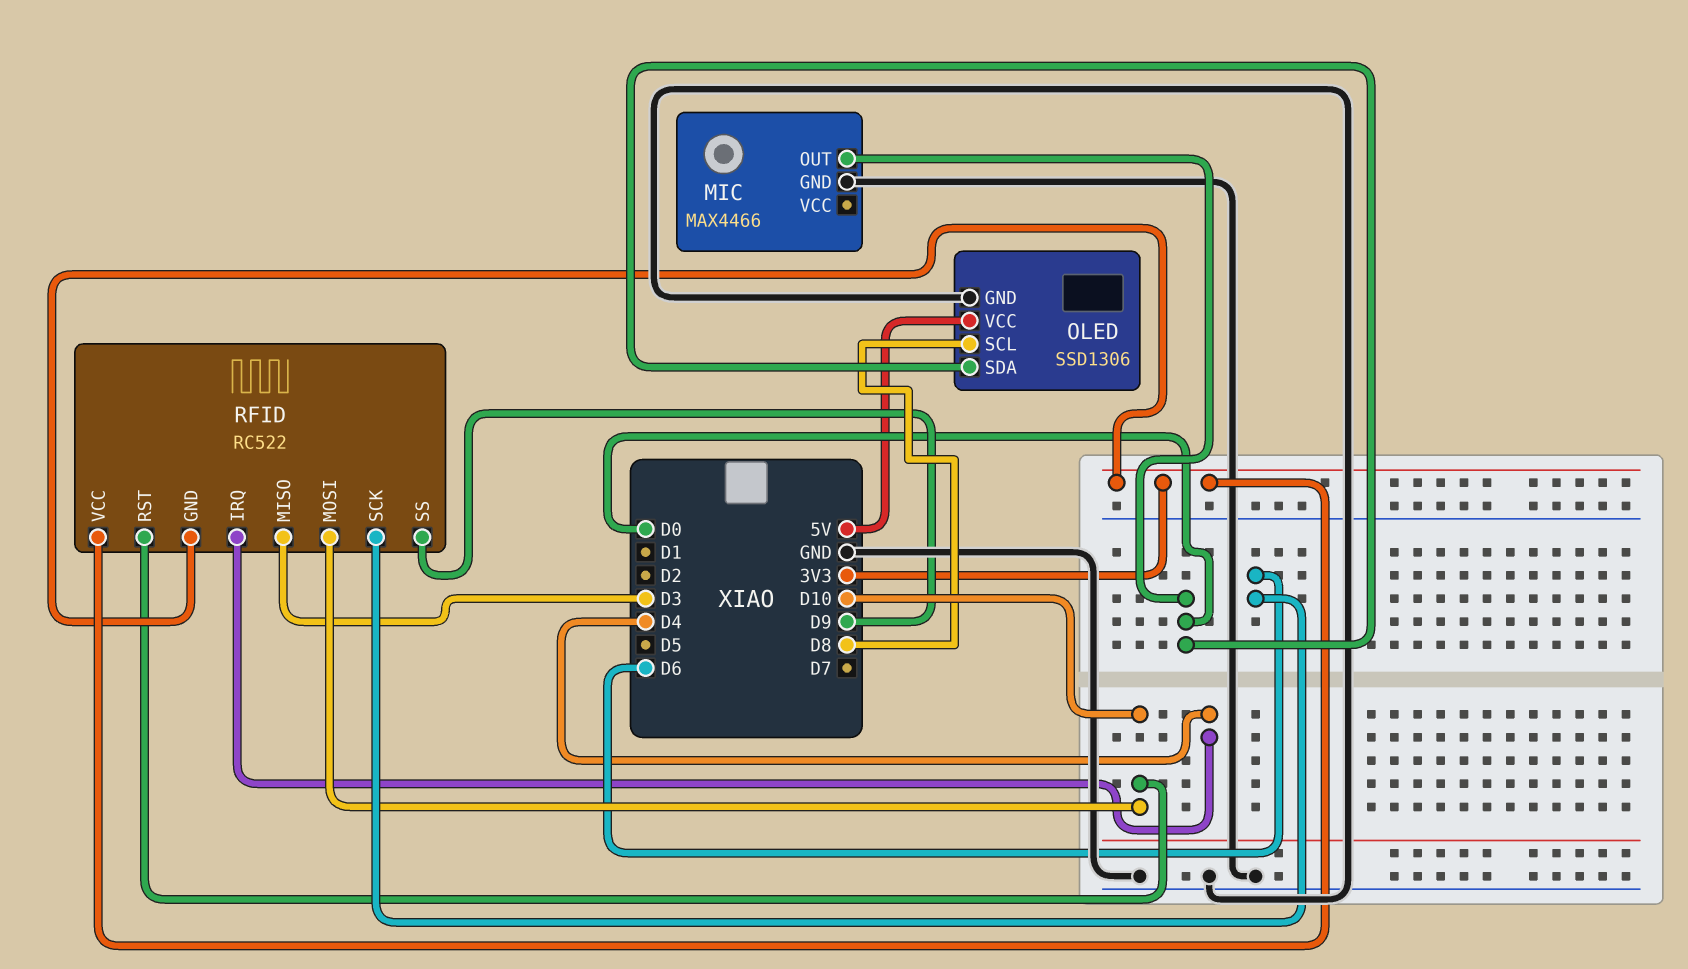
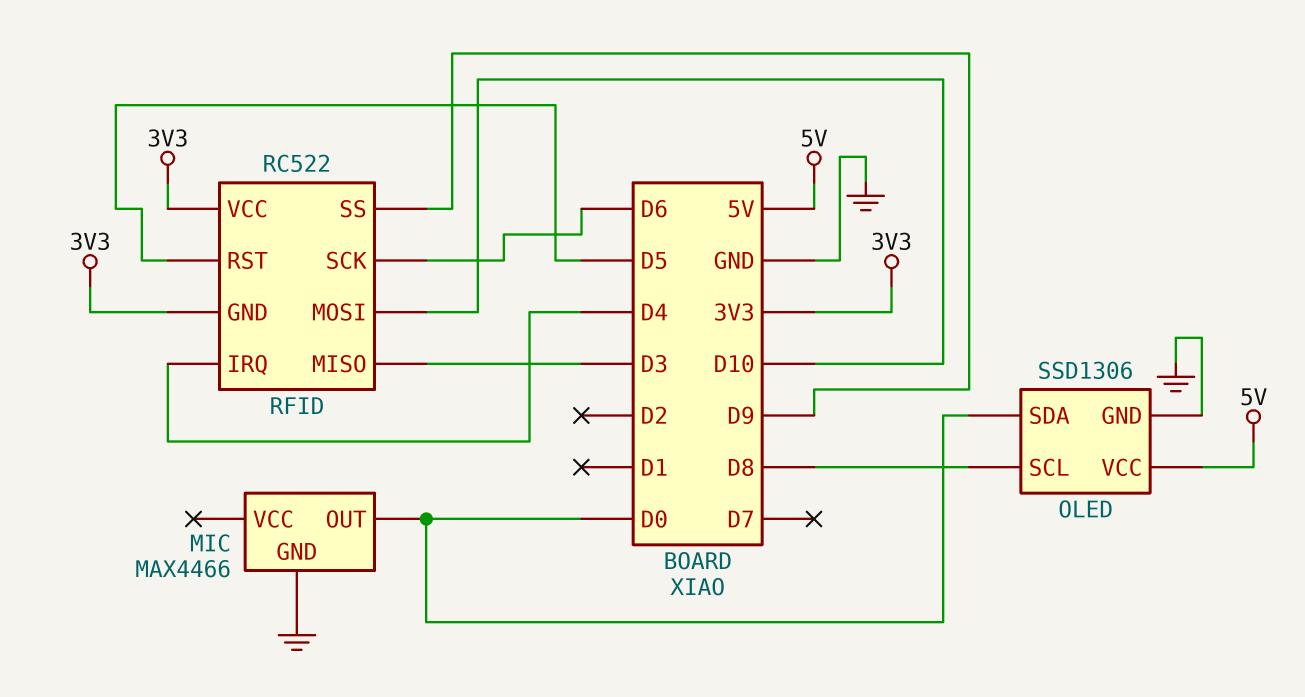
RFID pin RST: D10 -> D5

